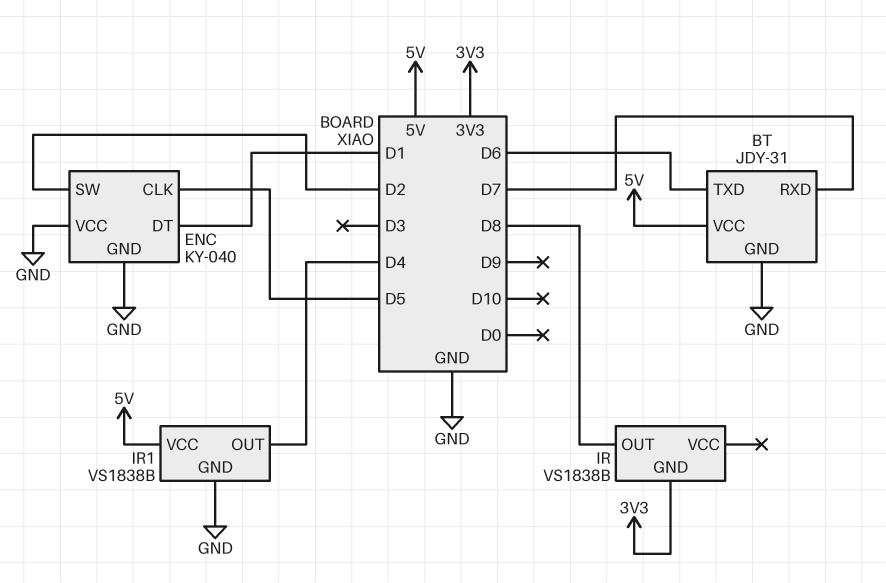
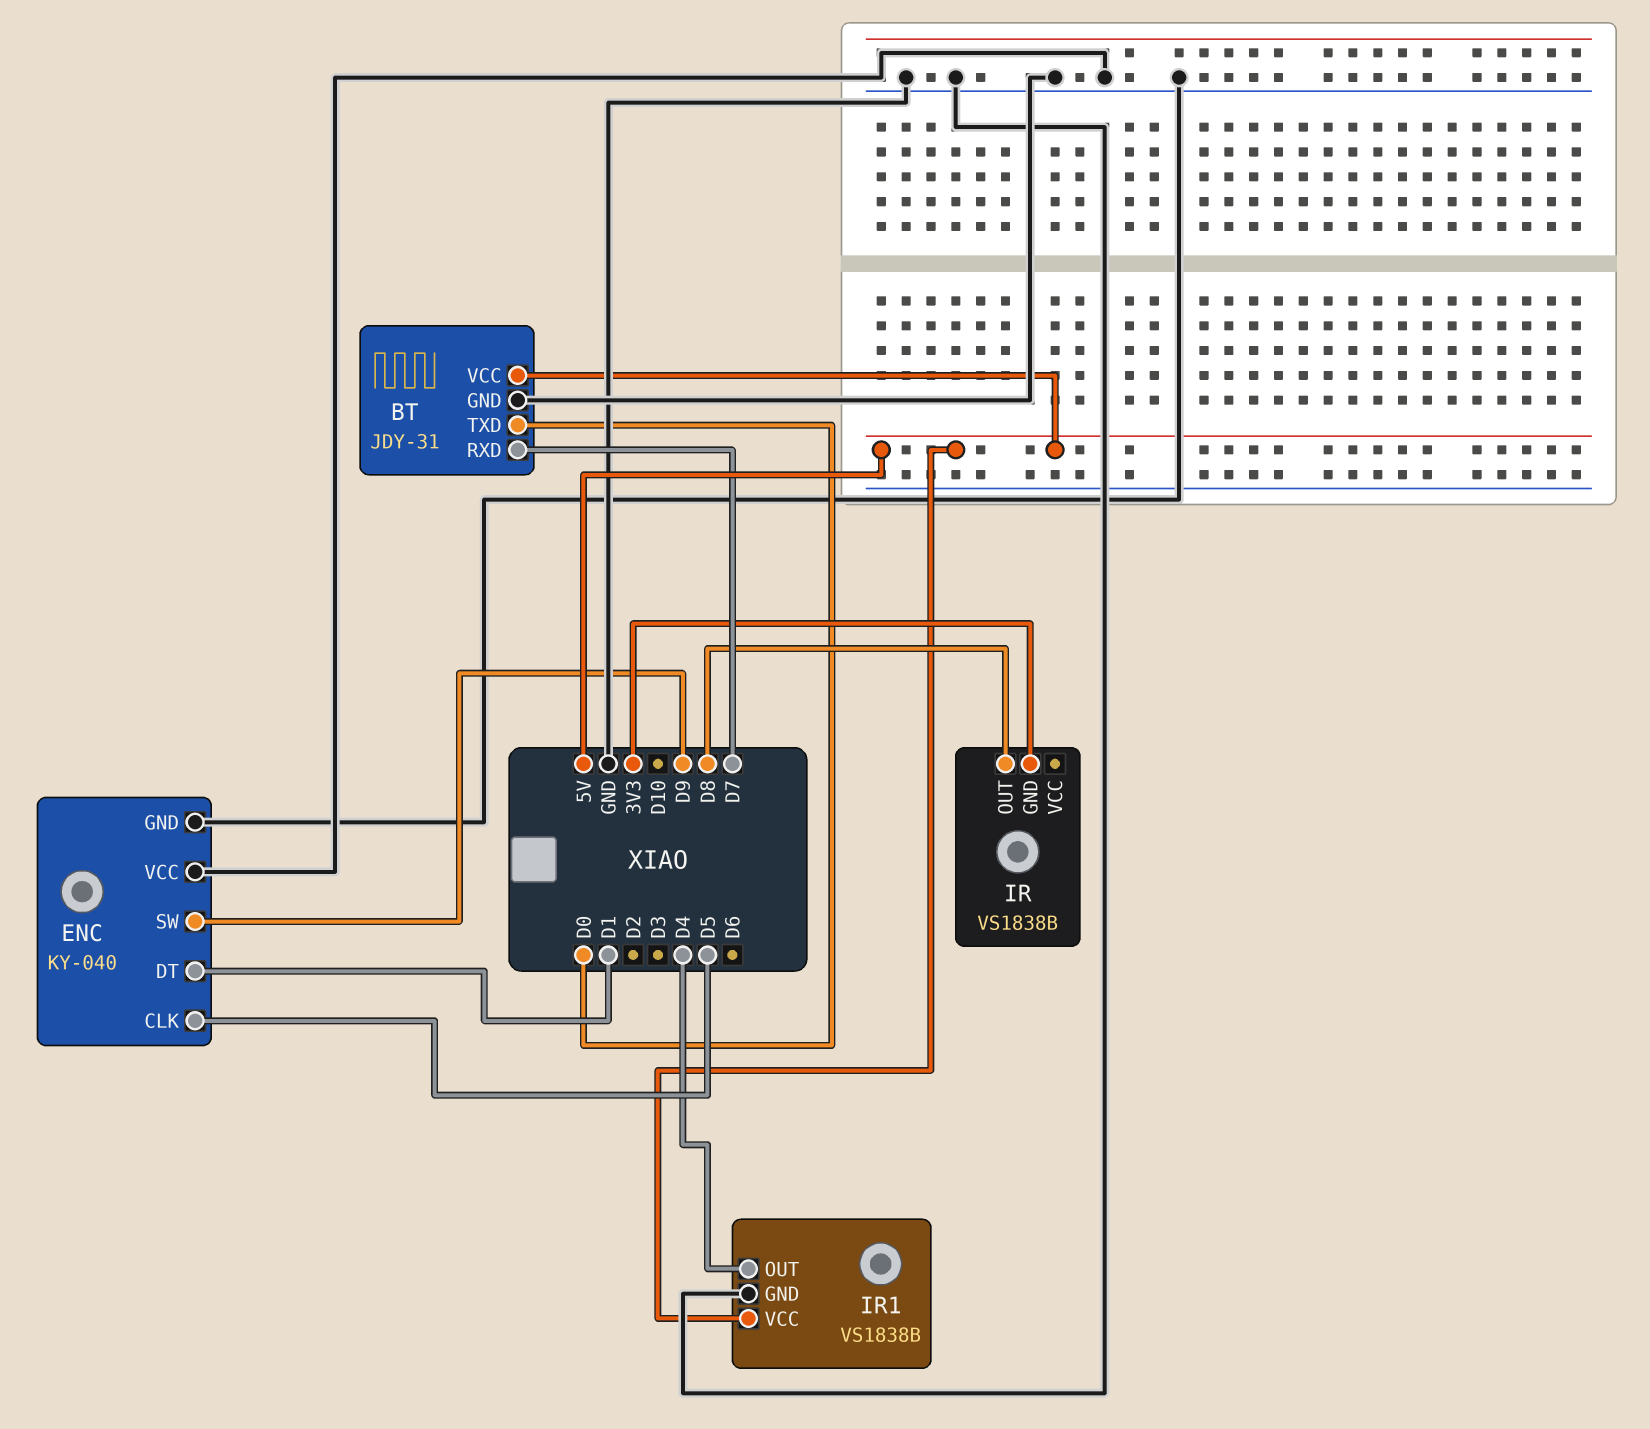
BT pin TXD: D6 -> D0
ENC pin SW: D2 -> D9

